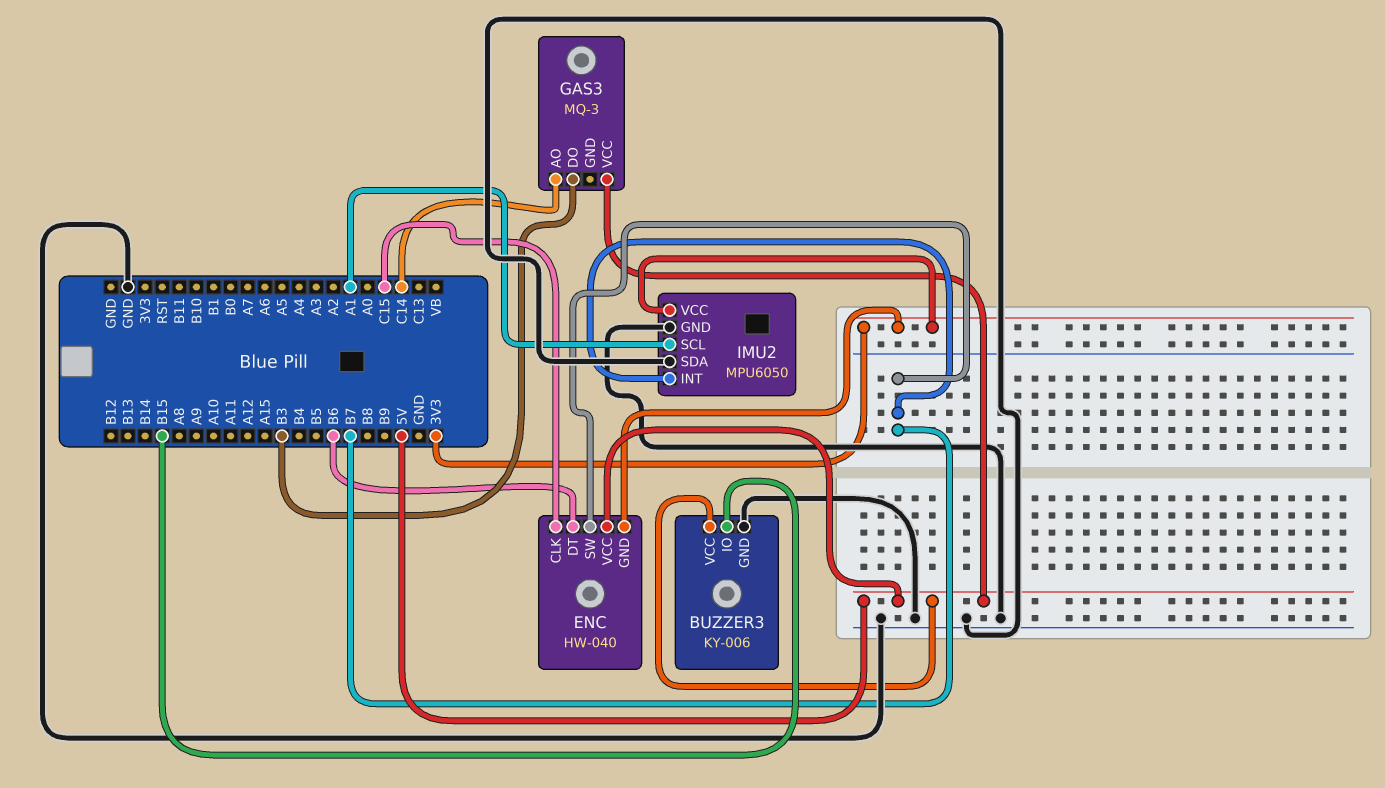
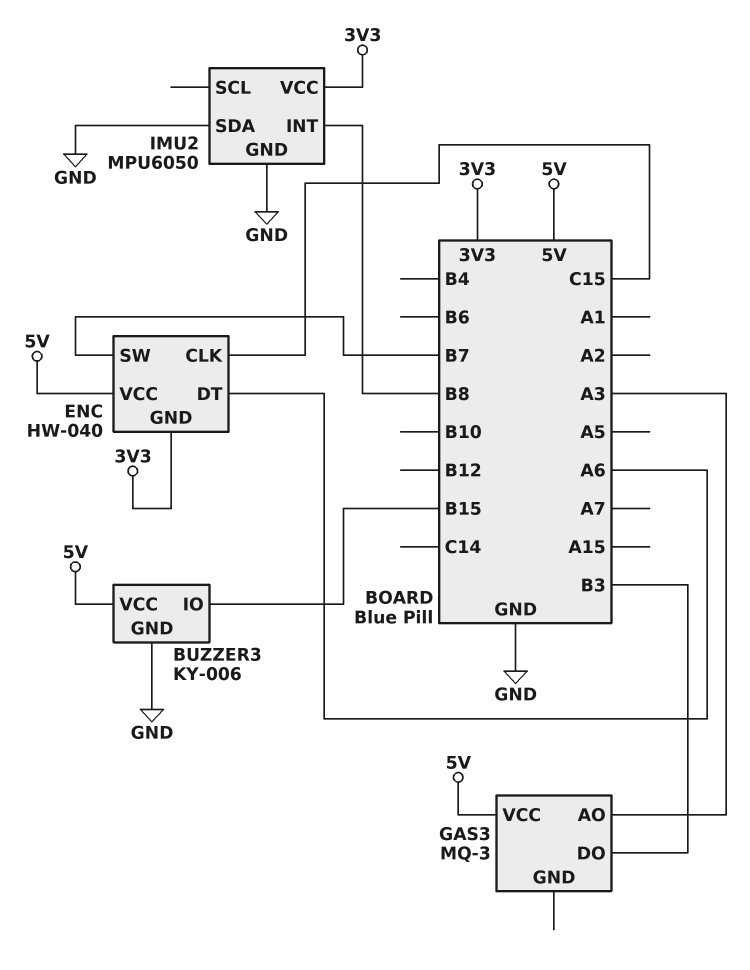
ENC pin DT: B6 -> A6
GAS3 pin AO: C14 -> A3
IMU2 pin INT: B7 -> B8
IMU2 pin SCL: A1 -> none

